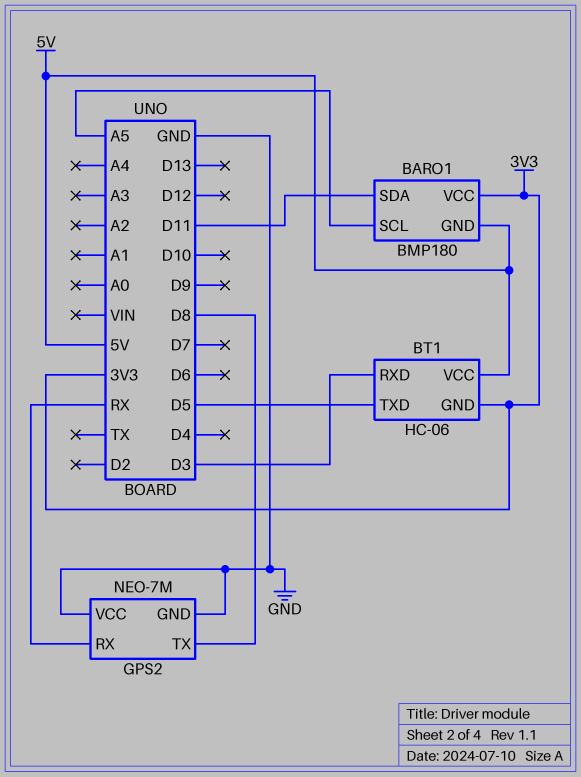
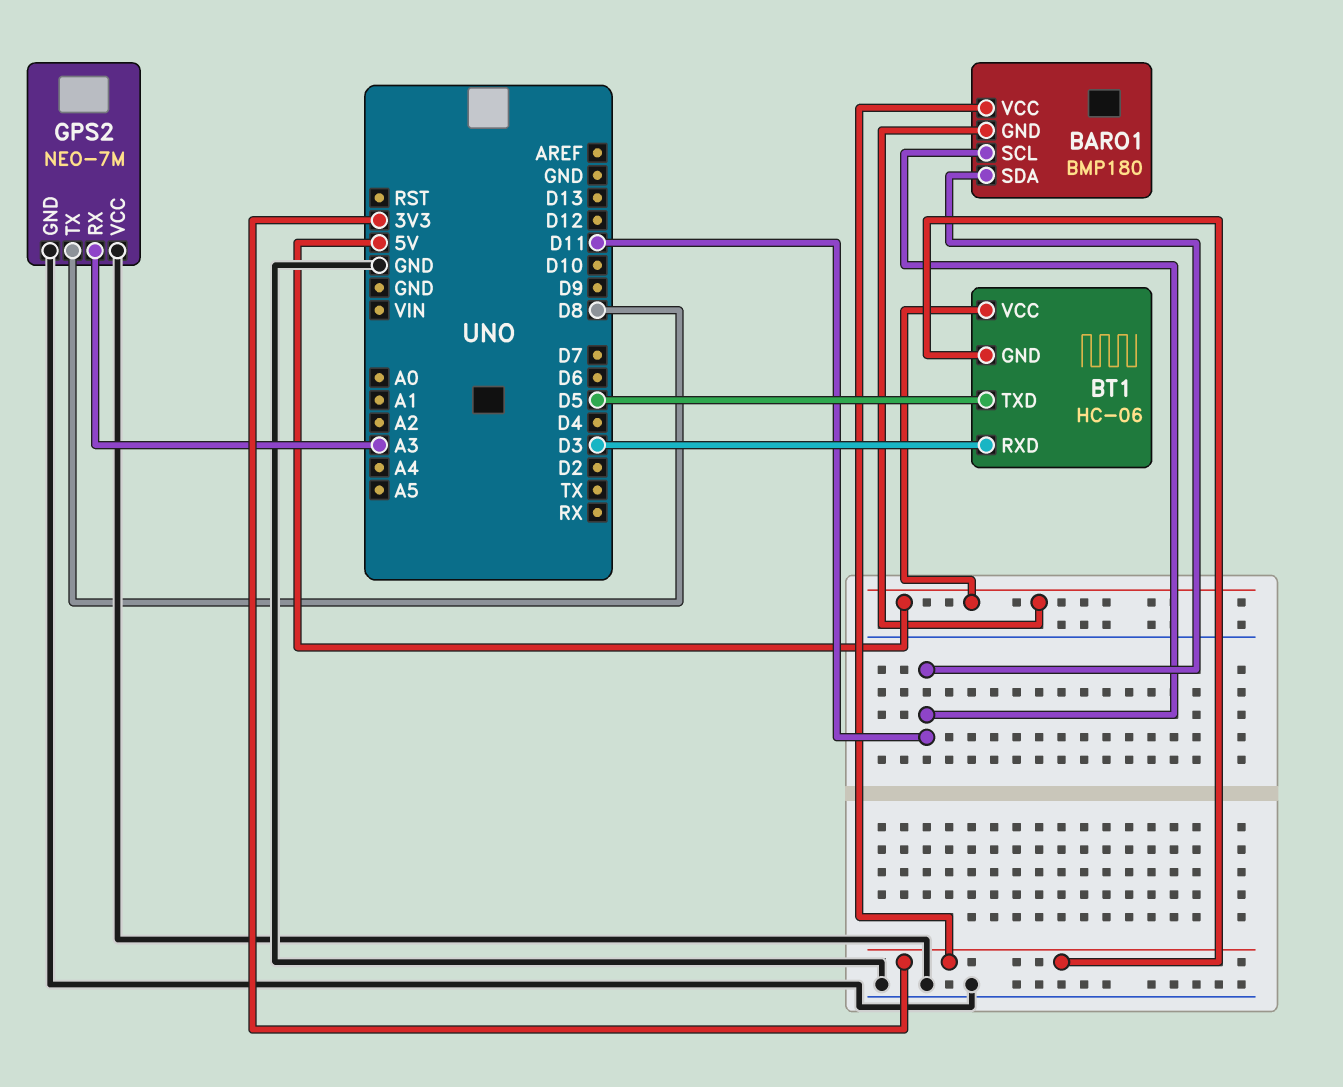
BARO1 pin SCL: A5 -> D11
GPS2 pin RX: RX -> A3

